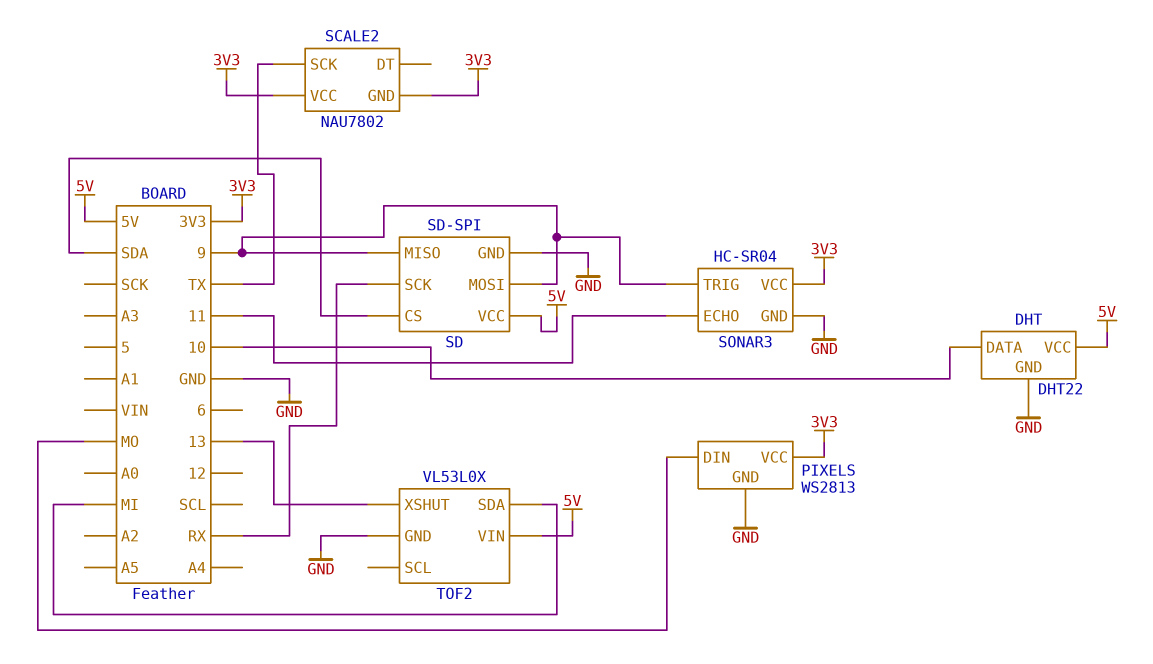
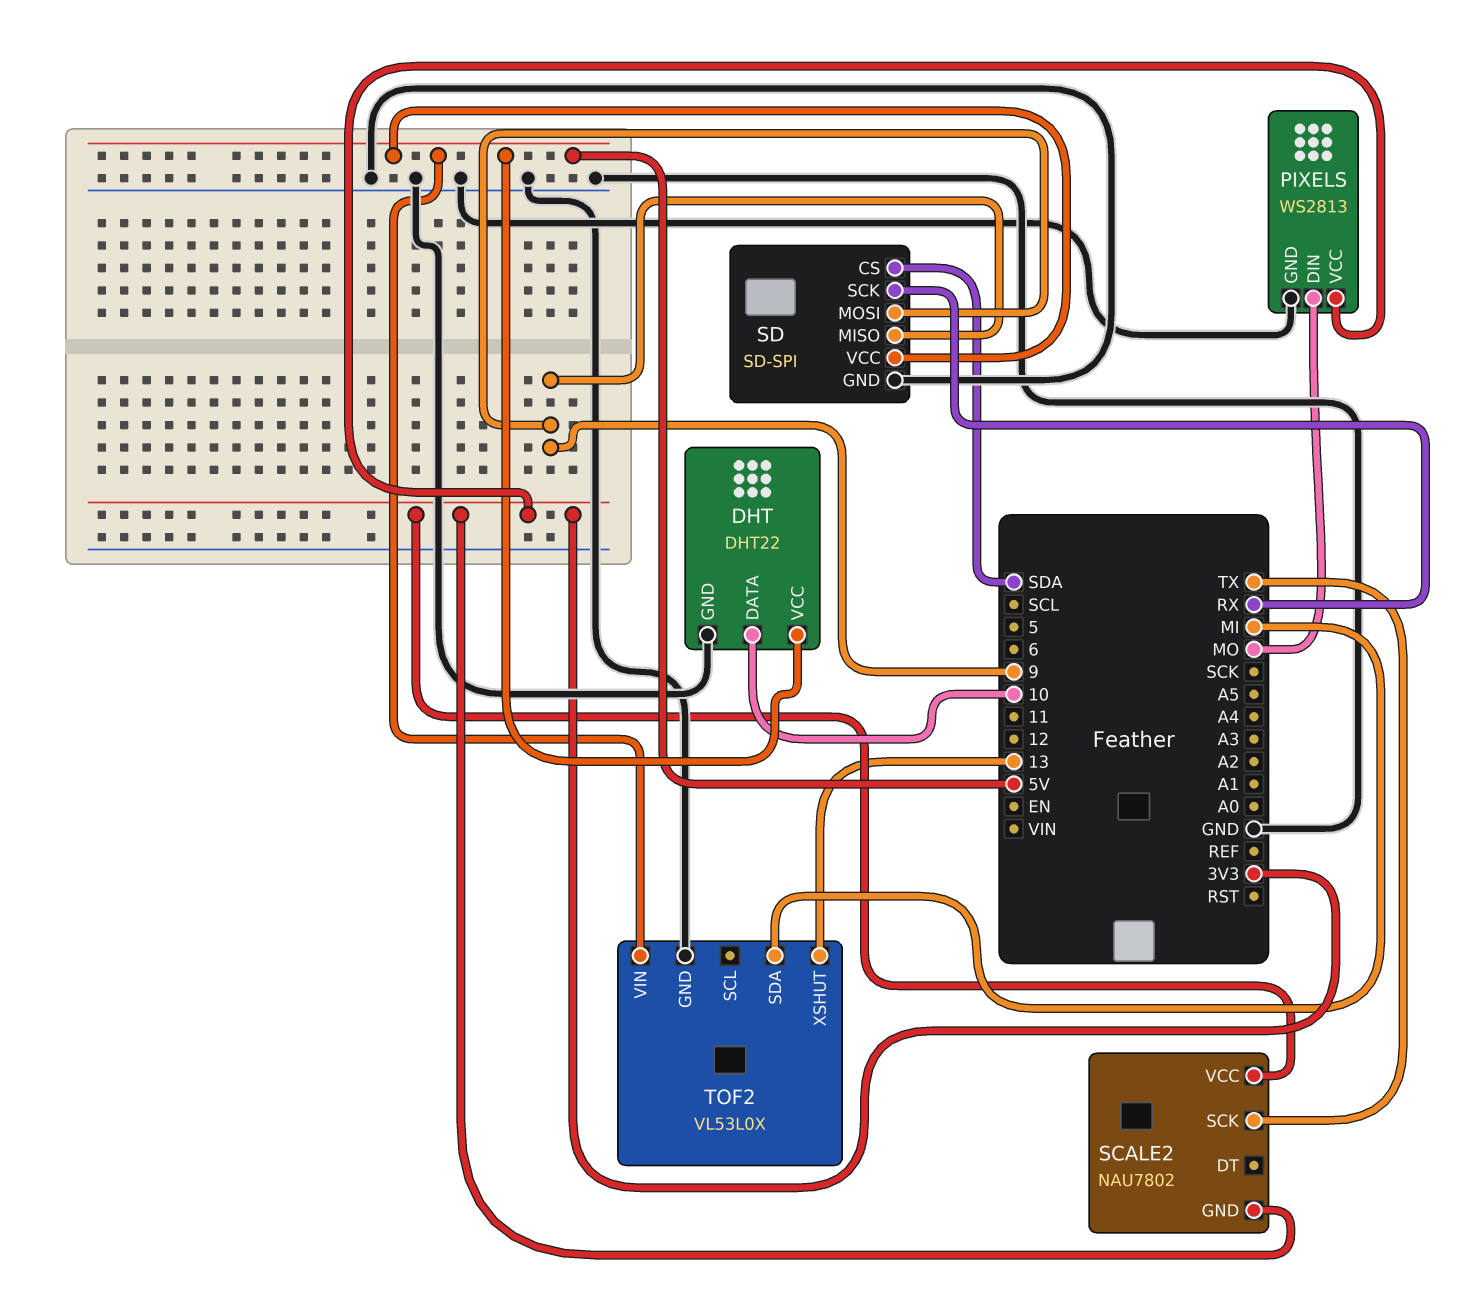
SONAR3: HC-SR04 -> none
SONAR3 pin ECHO: 11 -> none
SONAR3 pin GND: GND -> none
SONAR3 pin TRIG: 9 -> none
SONAR3 pin VCC: 3V3 -> none

